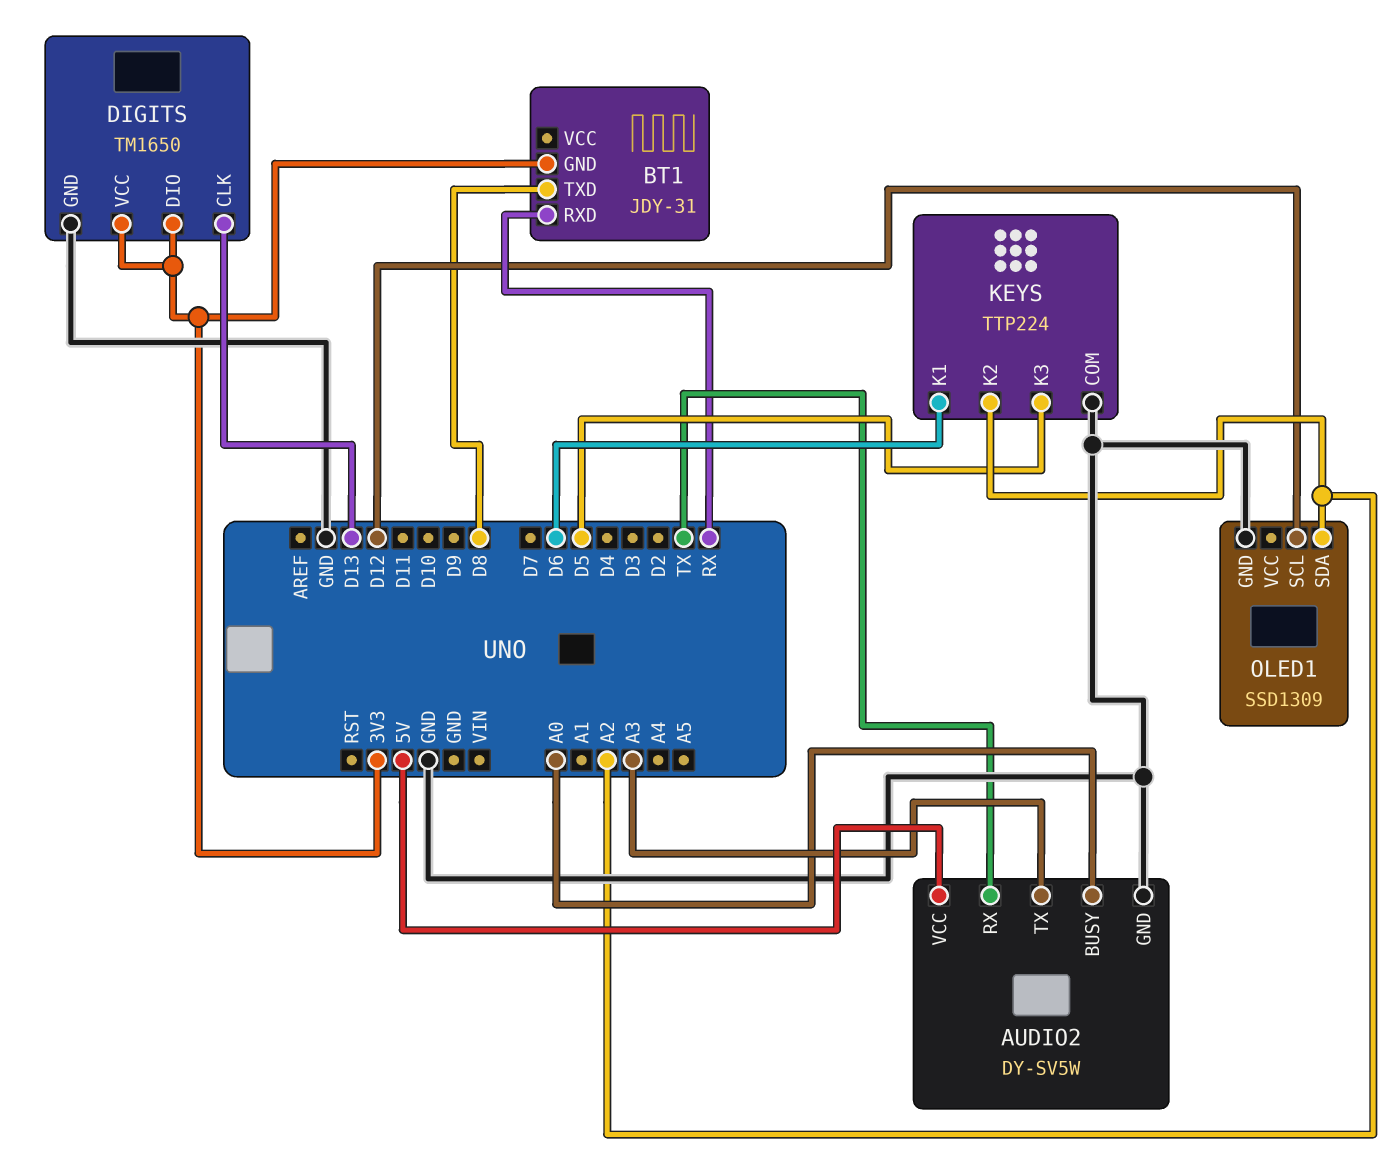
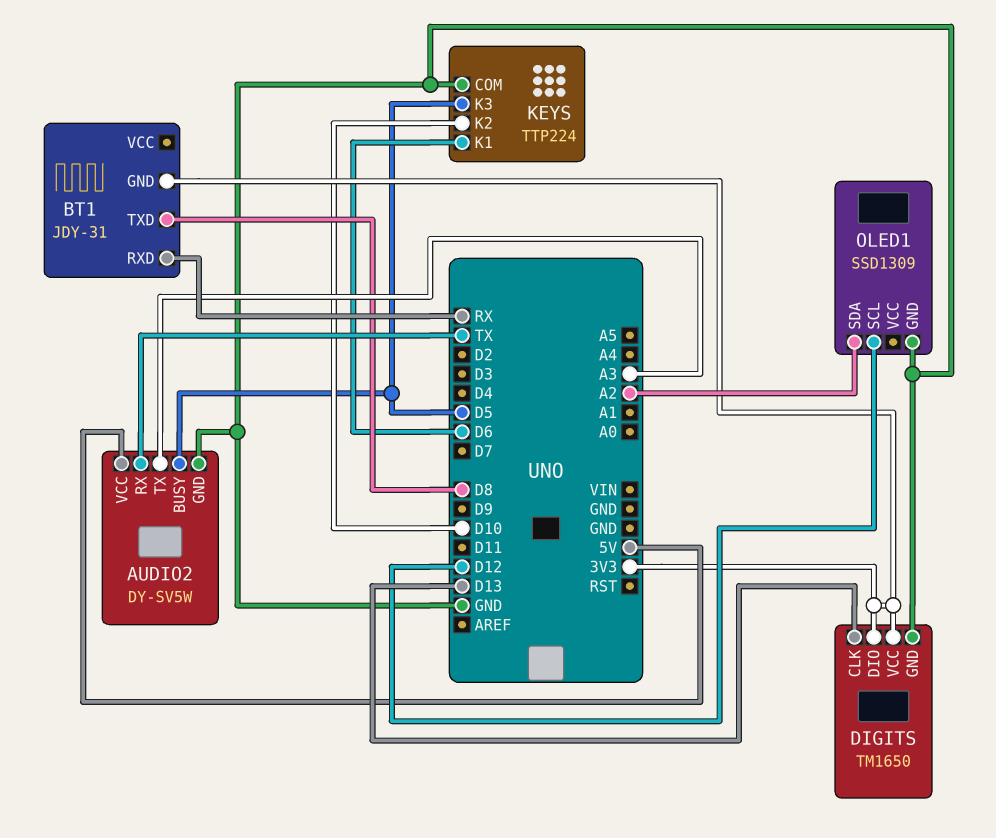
AUDIO2 pin BUSY: A0 -> D5
KEYS pin K2: A2 -> D10

